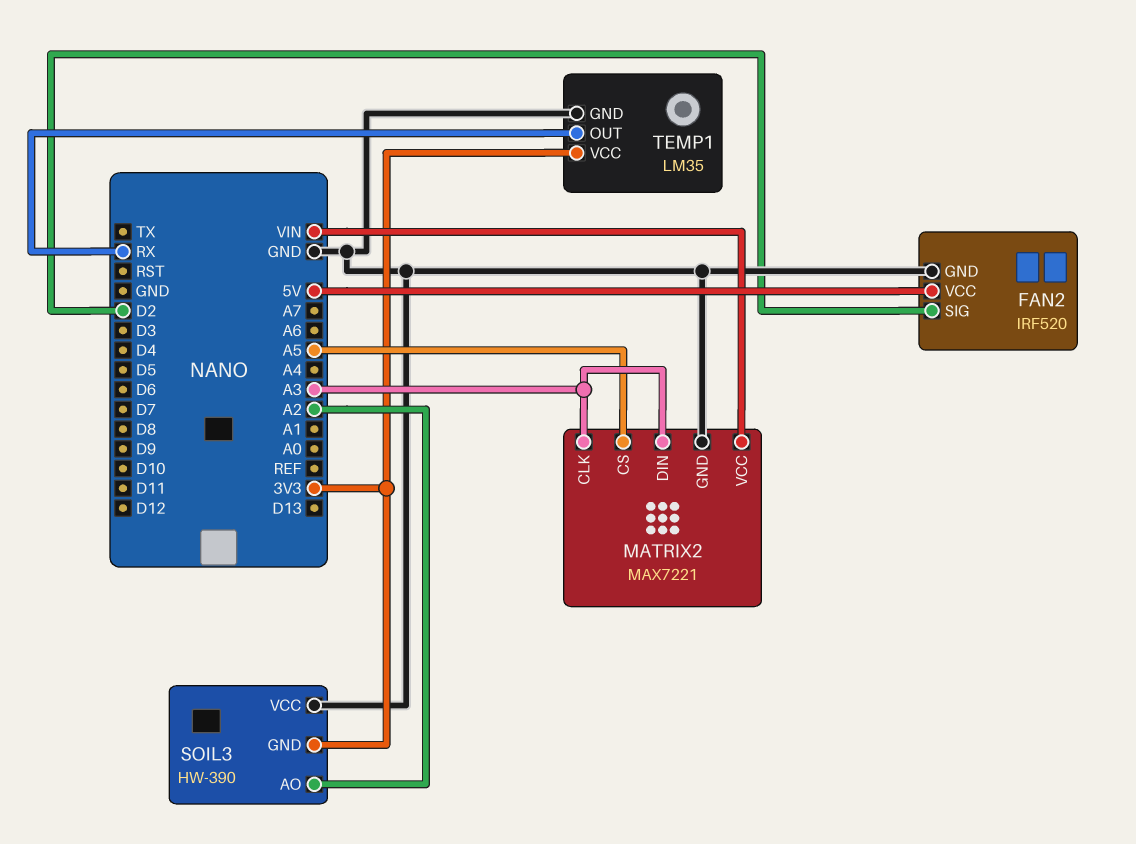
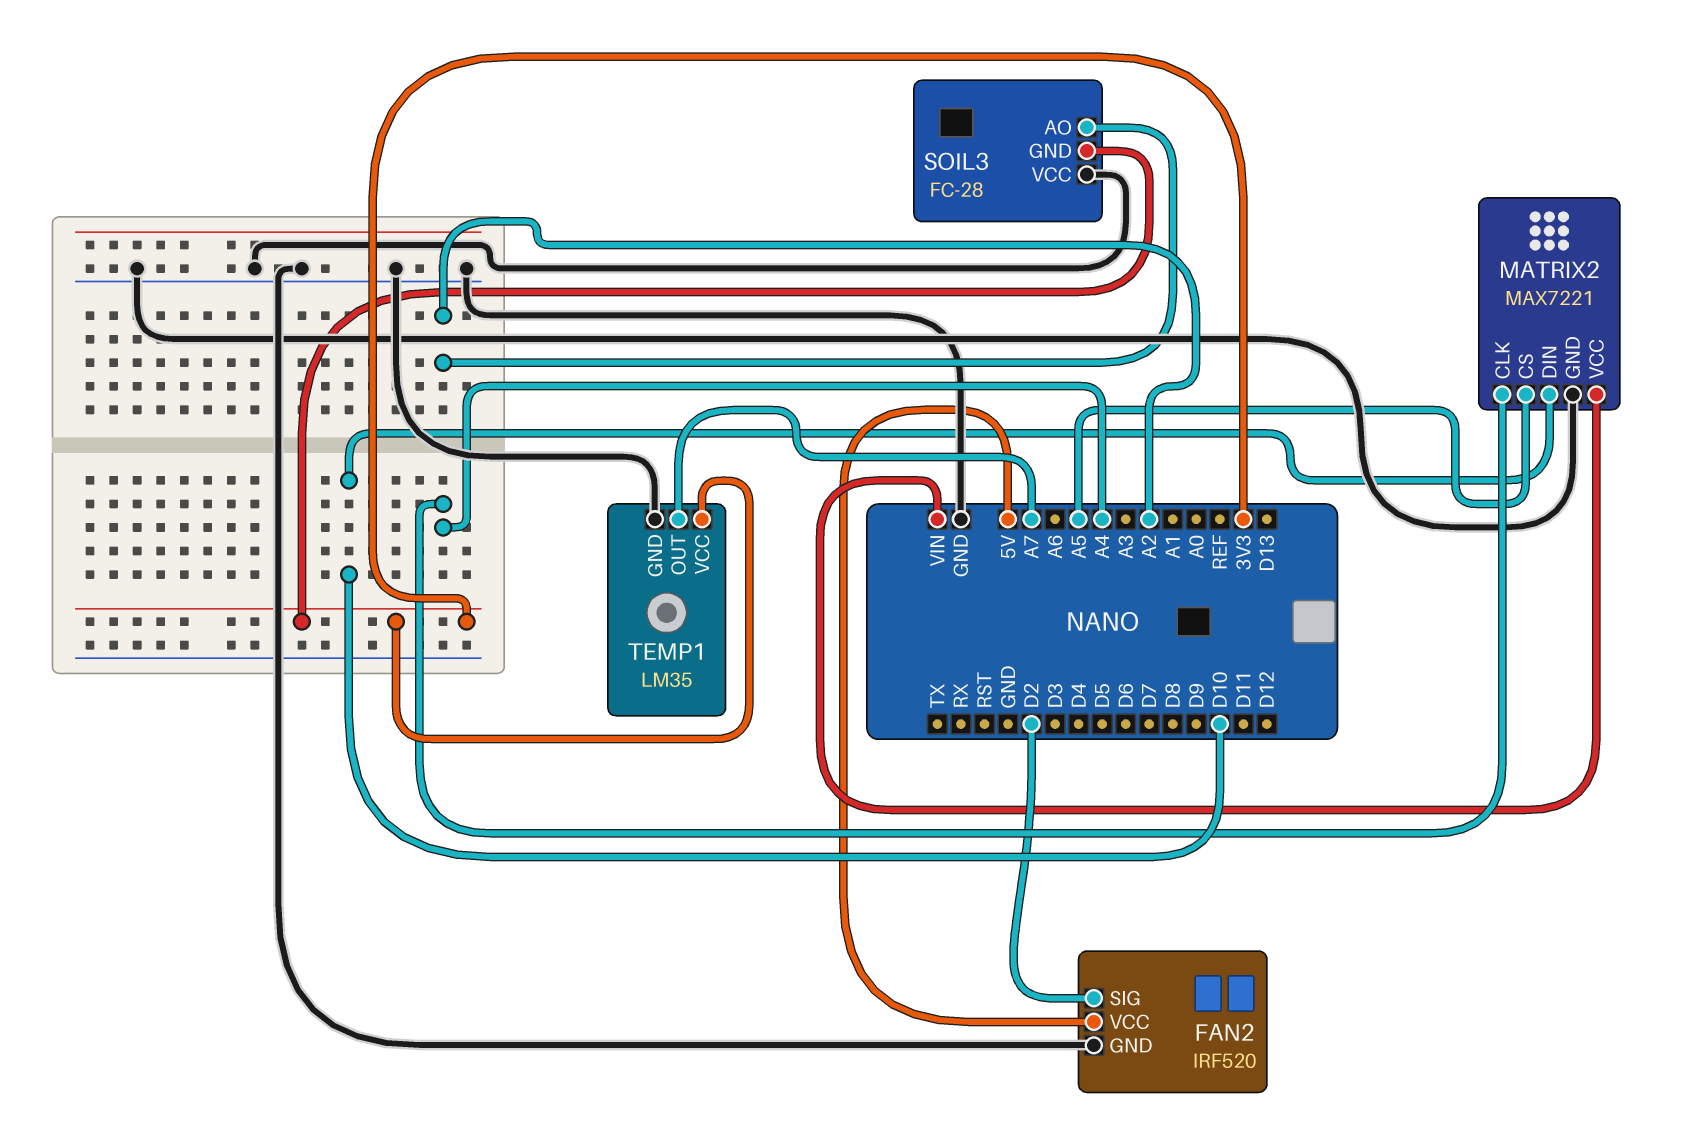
MATRIX2 pin CLK: A3 -> A4
MATRIX2 pin DIN: A3 -> D10
SOIL3: HW-390 -> FC-28
TEMP1 pin OUT: RX -> A7

